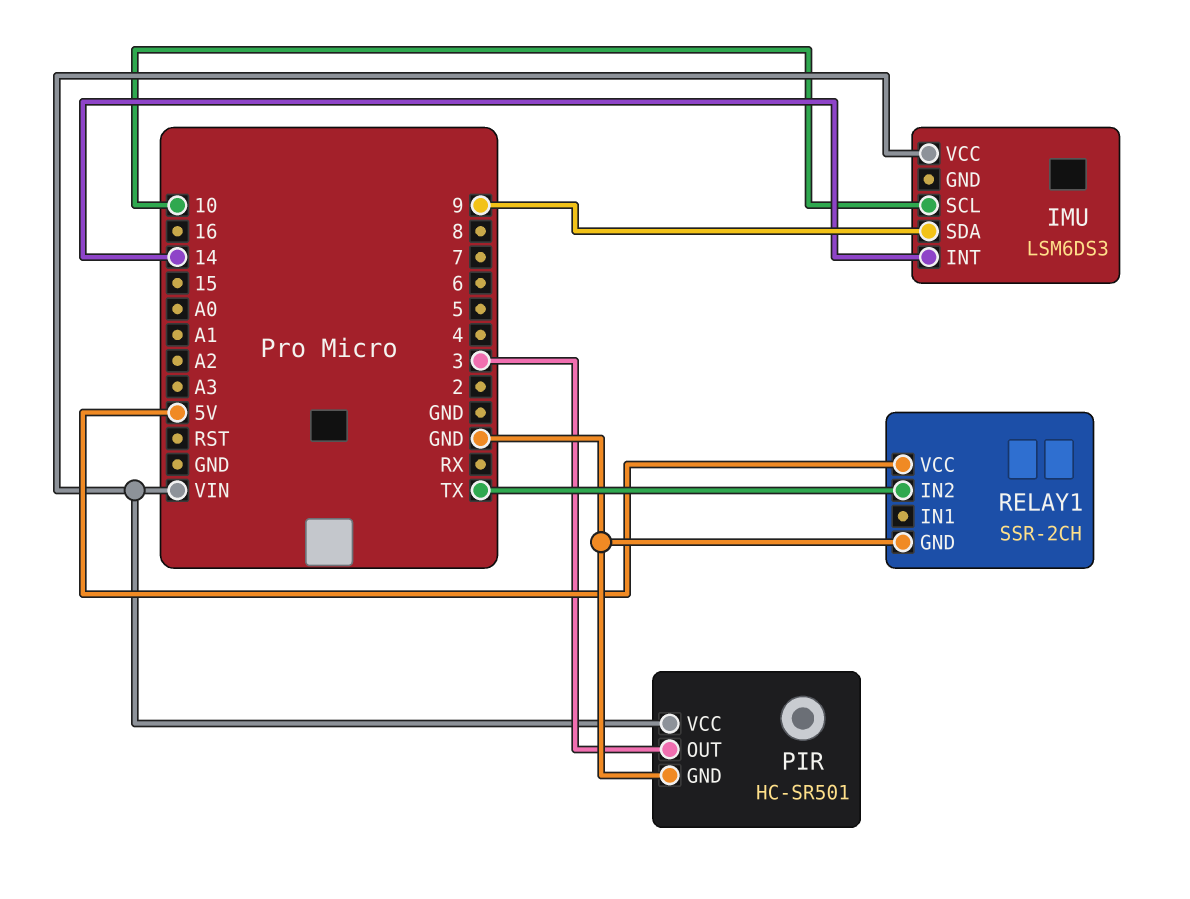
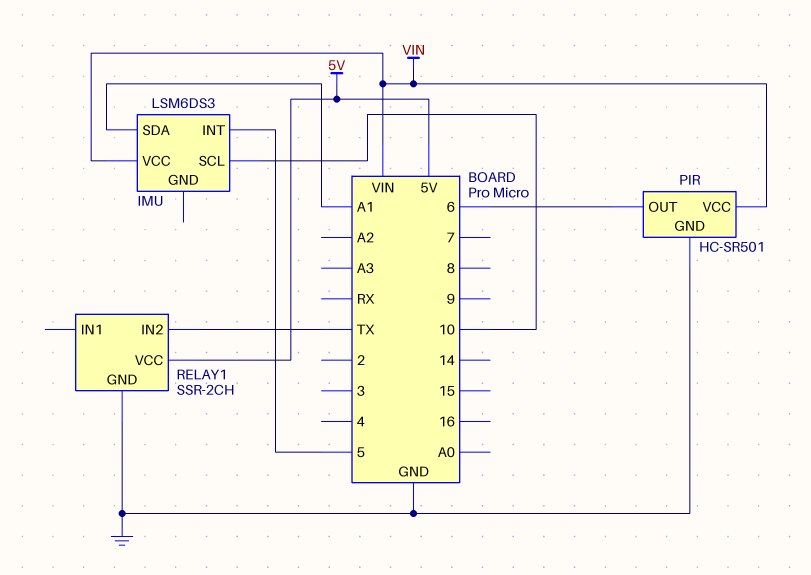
IMU pin INT: 14 -> 5
IMU pin SDA: 9 -> A1
PIR pin OUT: 3 -> 6

